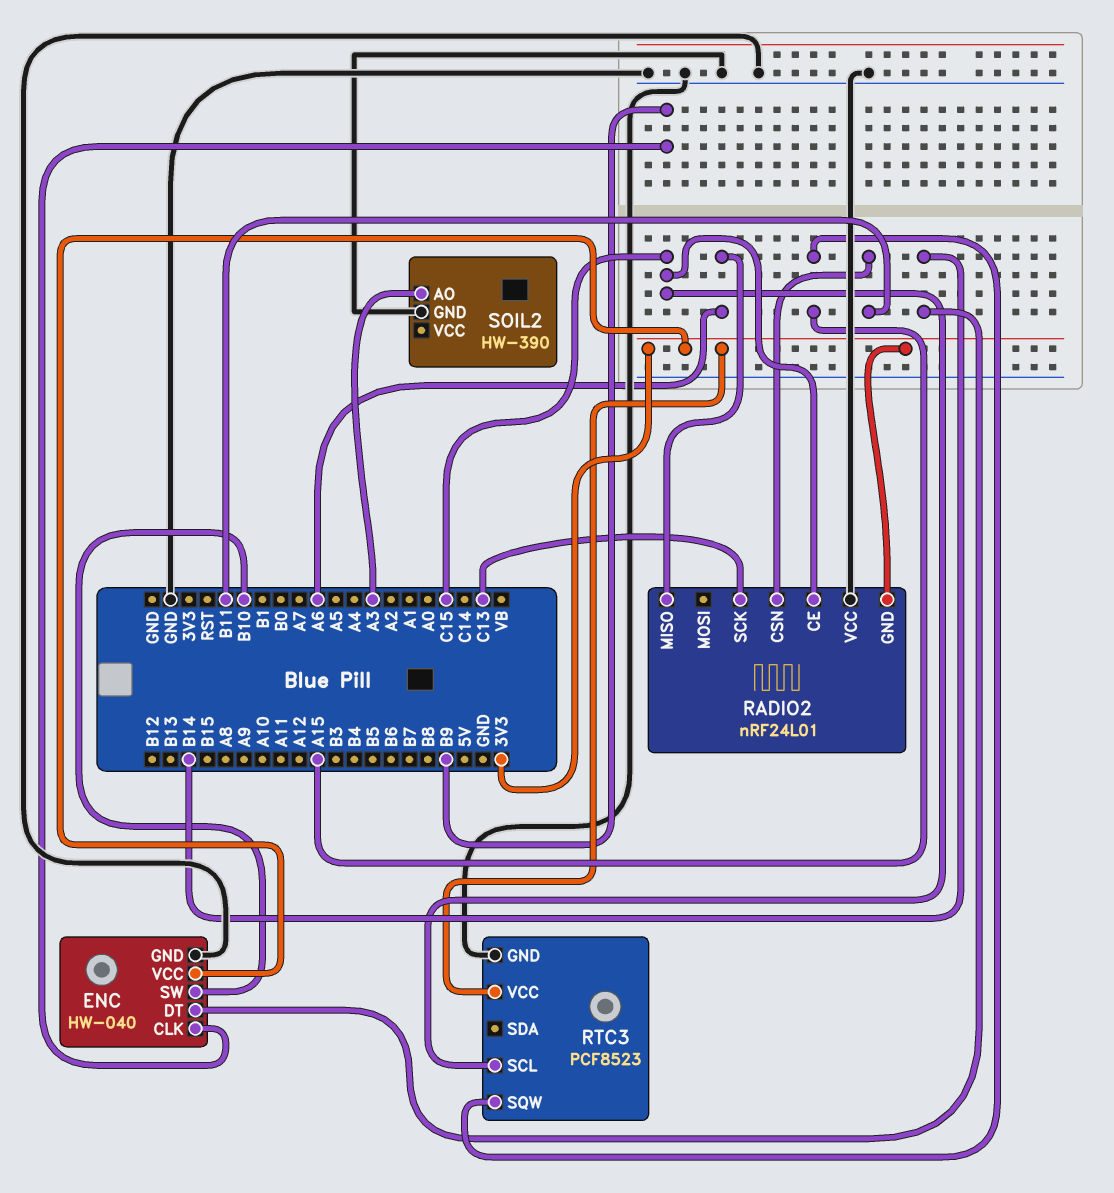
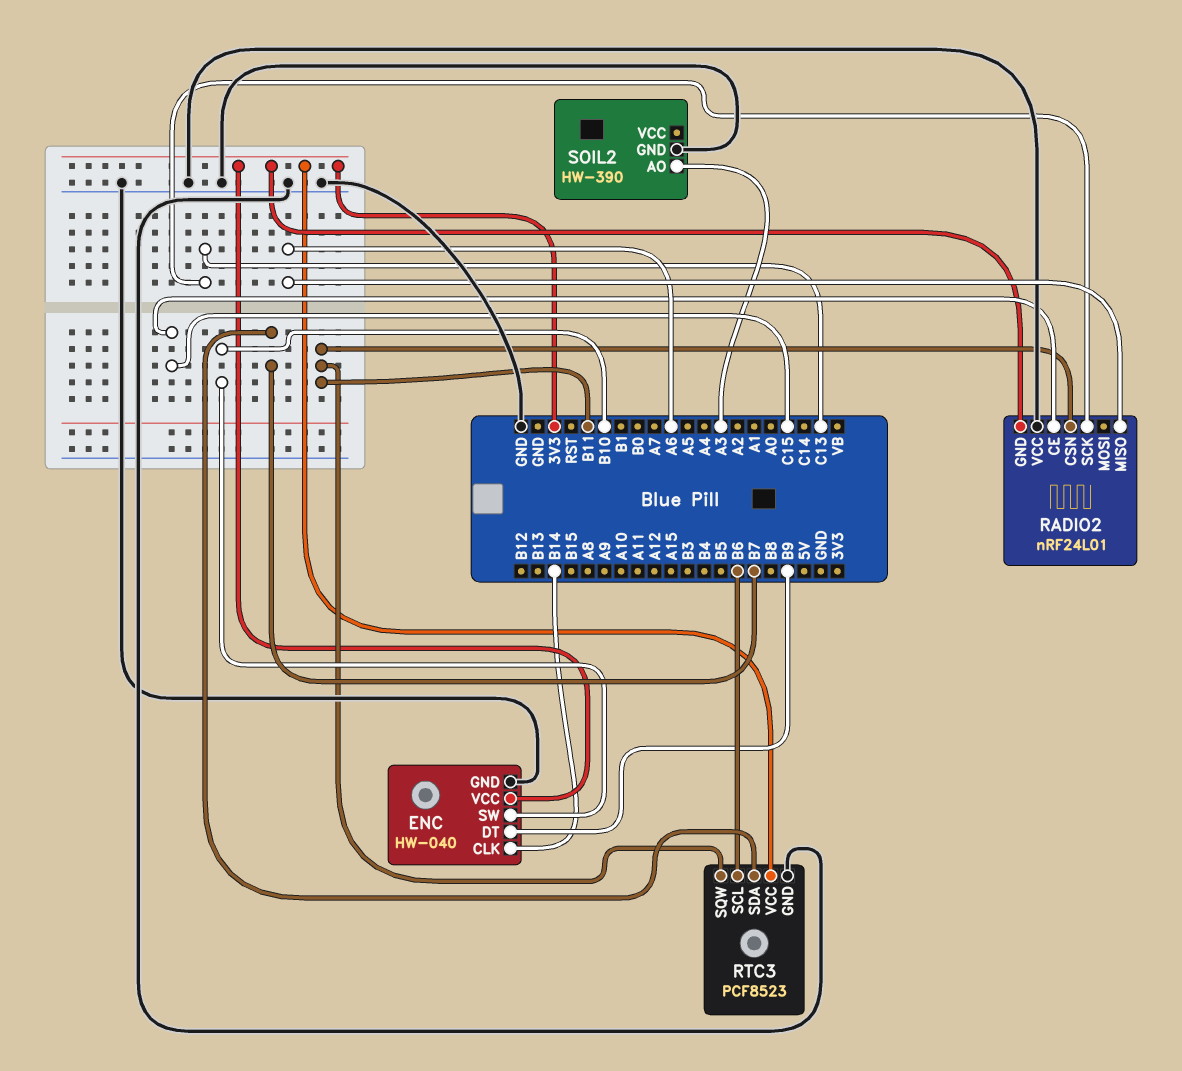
ENC pin CLK: B9 -> B14
ENC pin DT: B14 -> B9
RTC3 pin SCL: C15 -> B6
RTC3 pin SDA: none -> B7
RTC3 pin SQW: A15 -> B11

